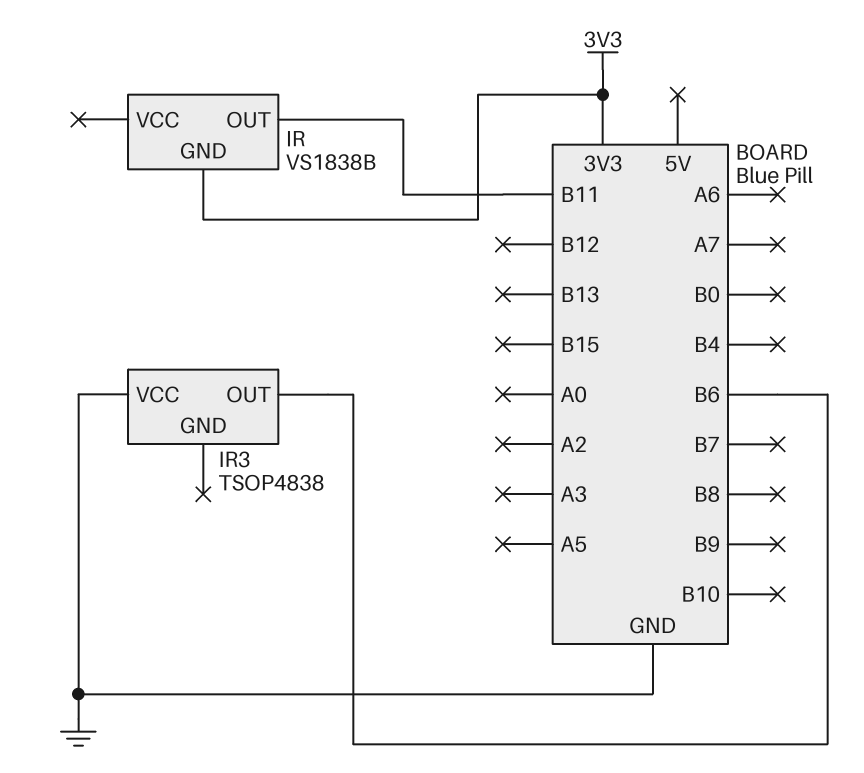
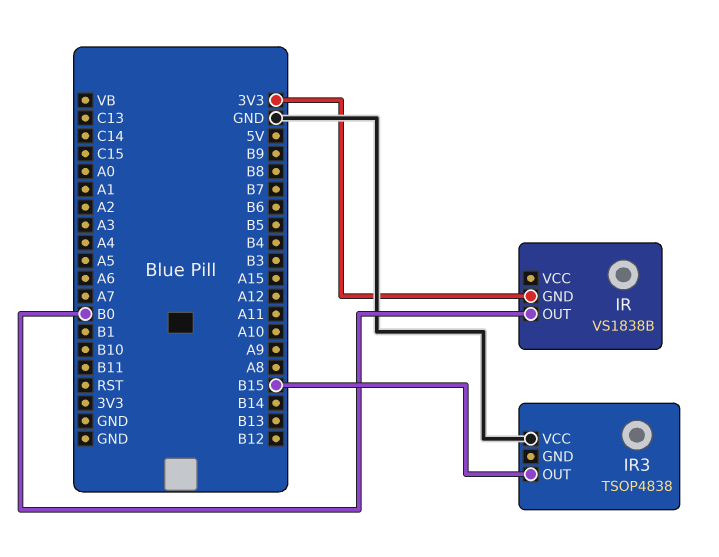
IR pin OUT: B11 -> B0
IR3 pin OUT: B6 -> B15

